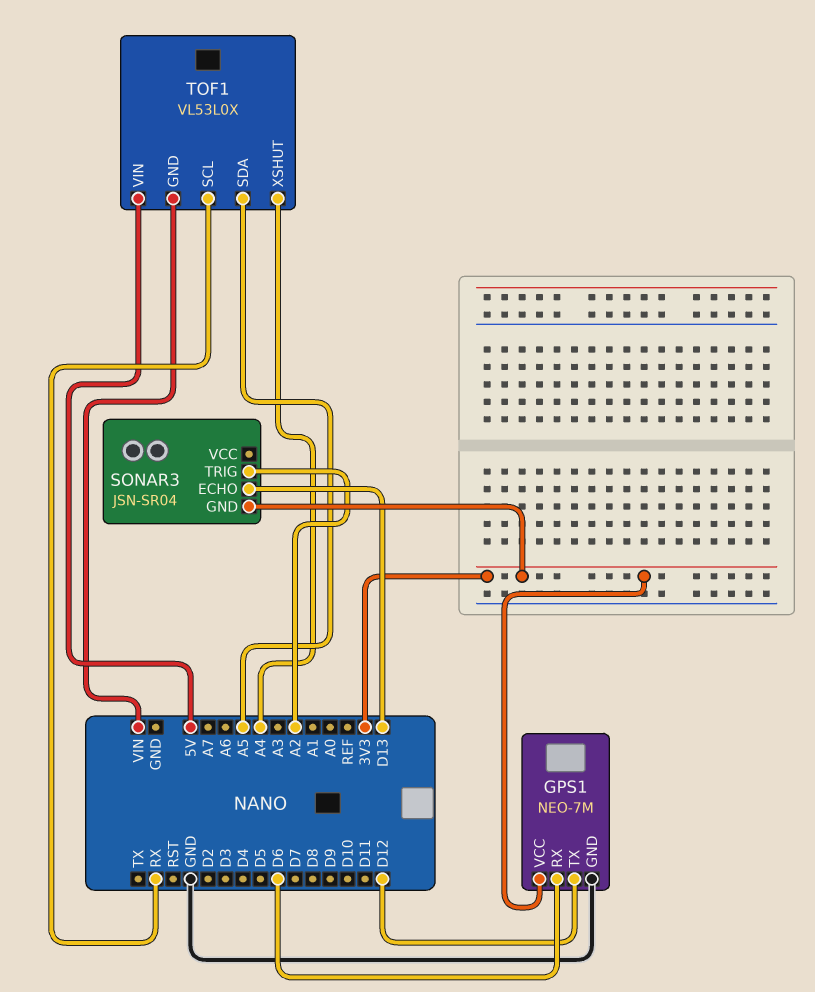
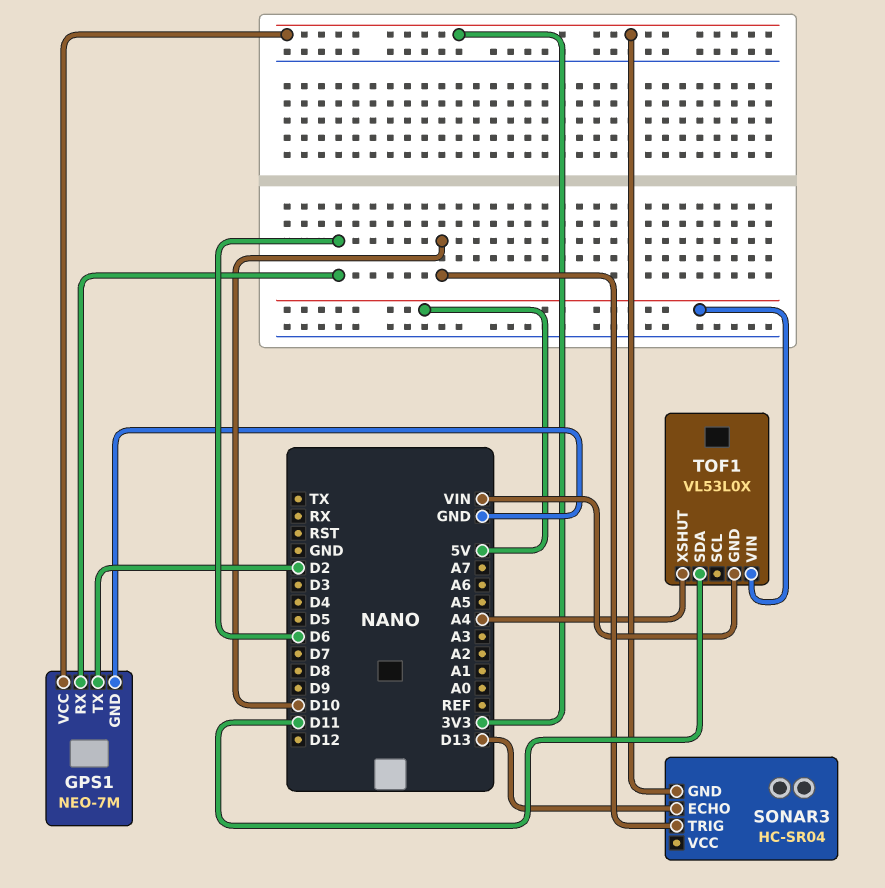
GPS1 pin TX: D12 -> D2
SONAR3: JSN-SR04 -> HC-SR04
SONAR3 pin TRIG: A2 -> D10
TOF1 pin SCL: RX -> none
TOF1 pin SDA: A5 -> D11

